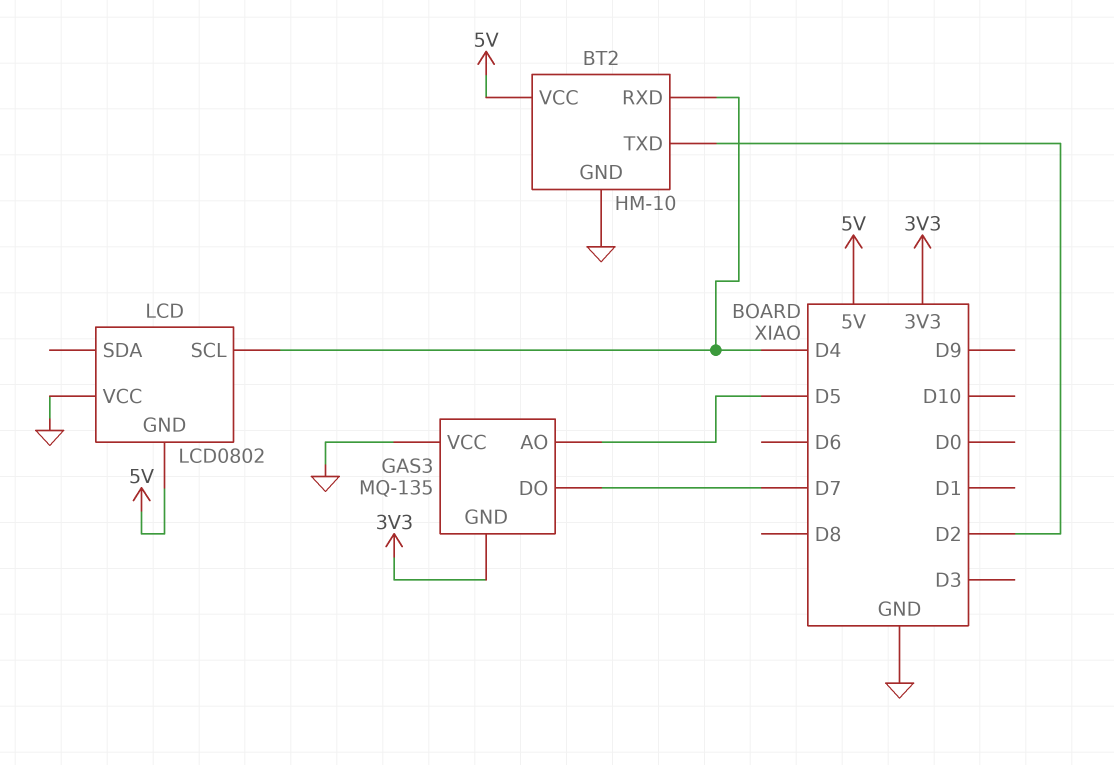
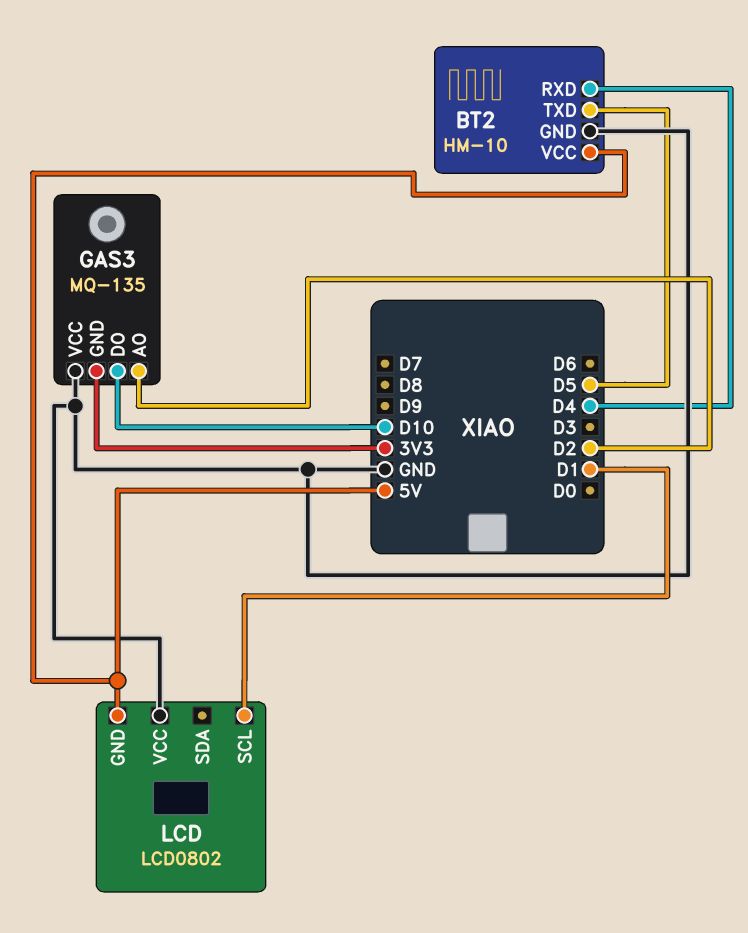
BT2 pin TXD: D2 -> D5
GAS3 pin AO: D5 -> D2
GAS3 pin DO: D7 -> D10
LCD pin SCL: D4 -> D1

